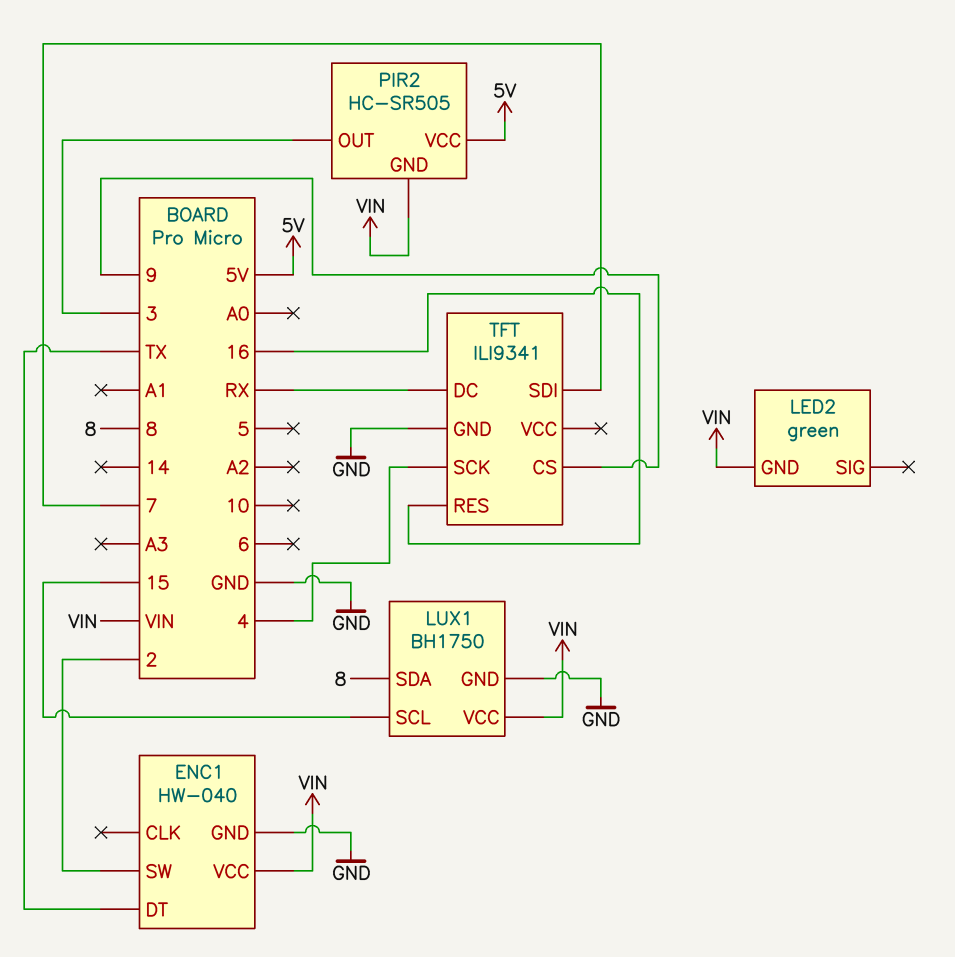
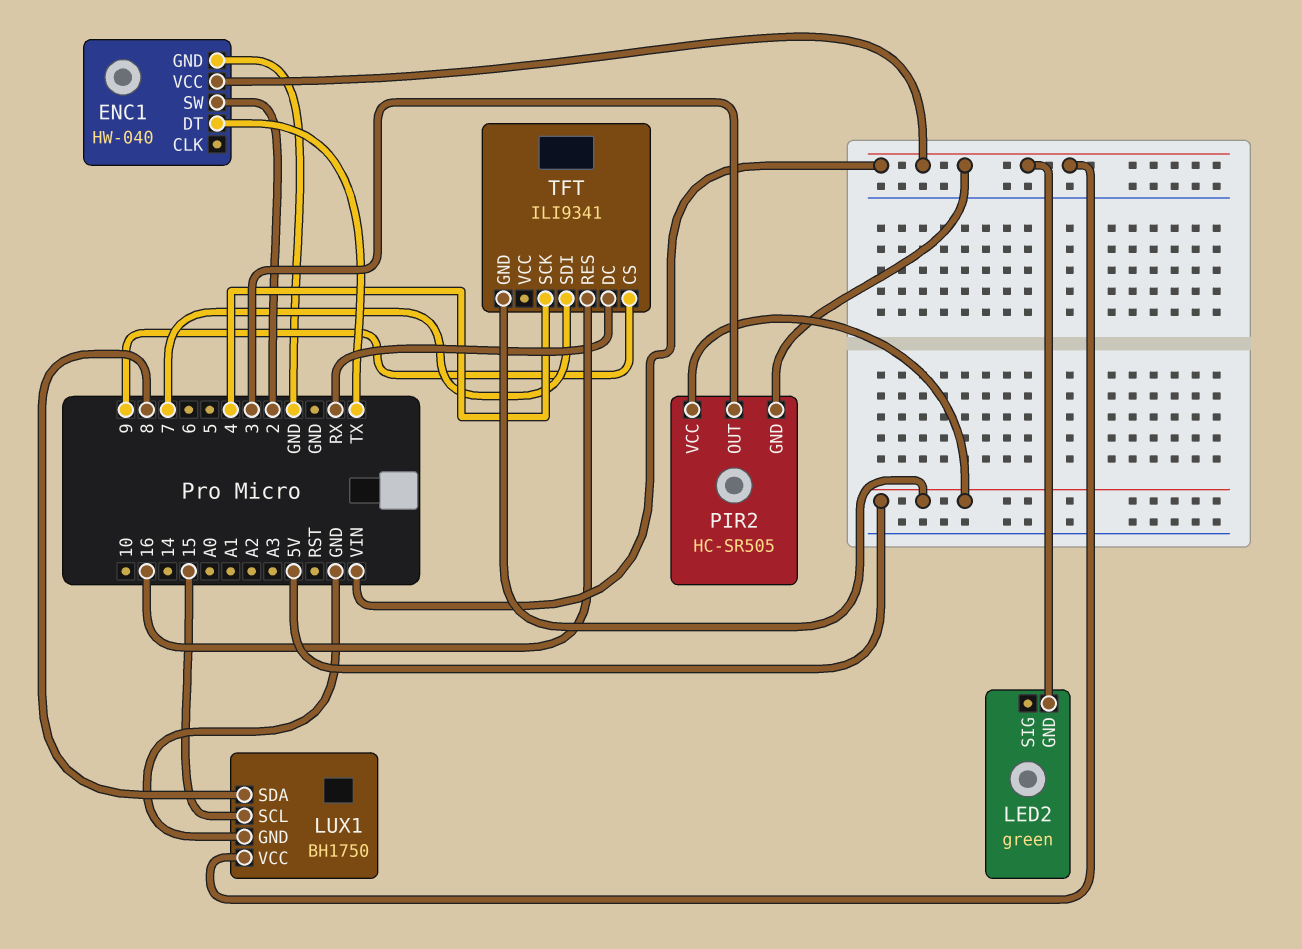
TFT pin GND: GND -> 5V

